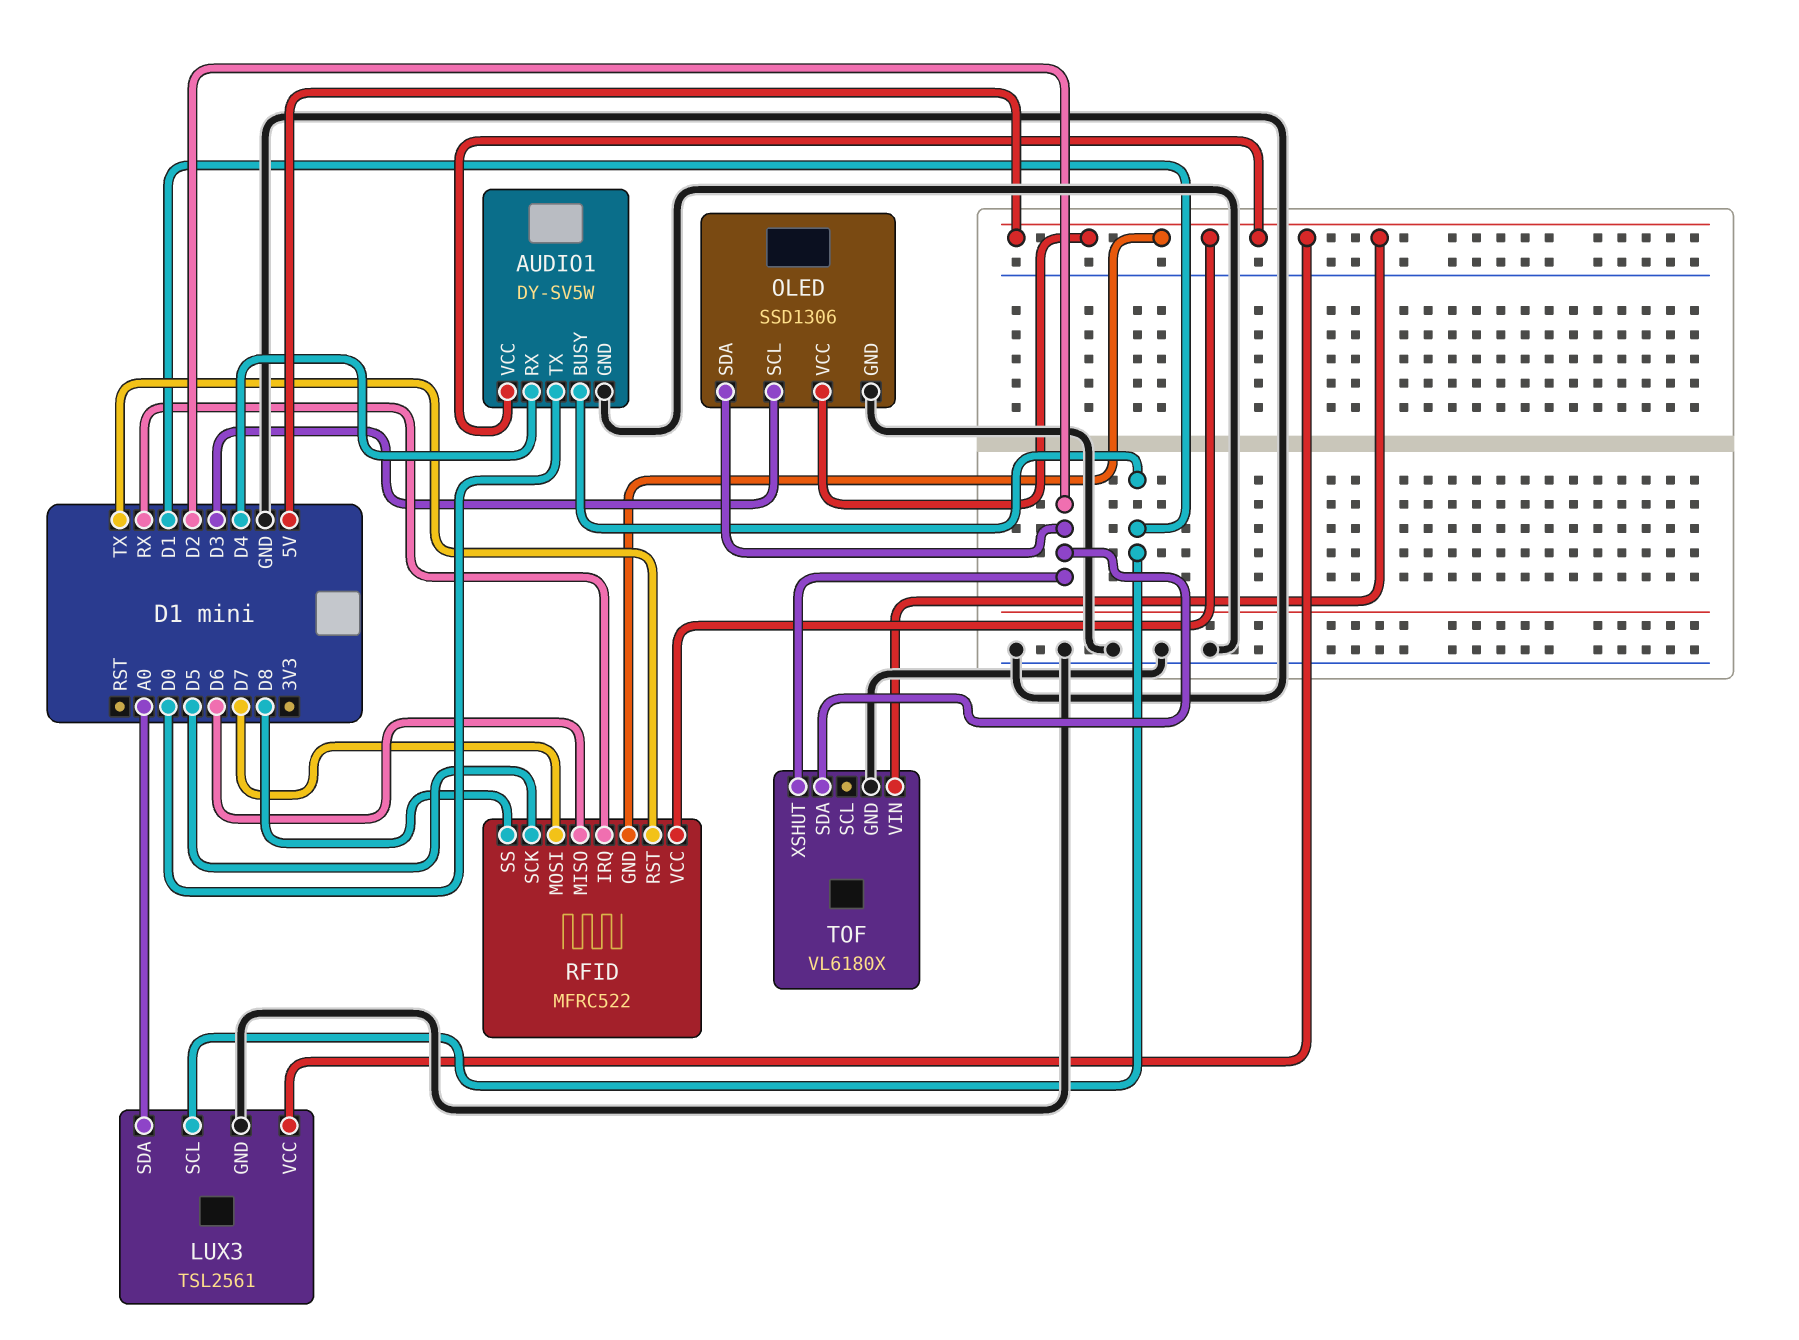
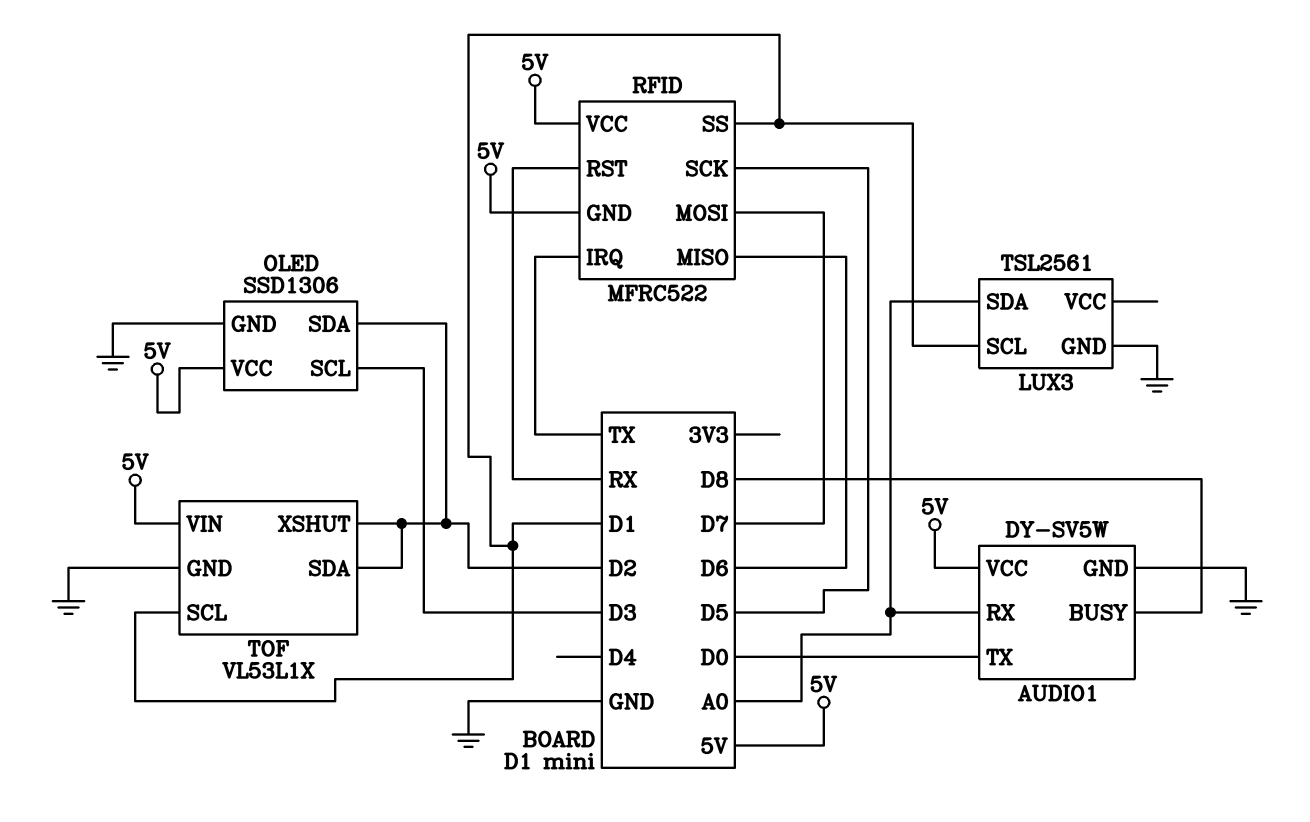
AUDIO1 pin BUSY: D1 -> D8
AUDIO1 pin RX: D4 -> A0
LUX3 pin VCC: 5V -> none
RFID pin IRQ: RX -> TX
RFID pin RST: TX -> RX
RFID pin SS: D8 -> D1
TOF: VL6180X -> VL53L1X
TOF pin SCL: none -> D1

